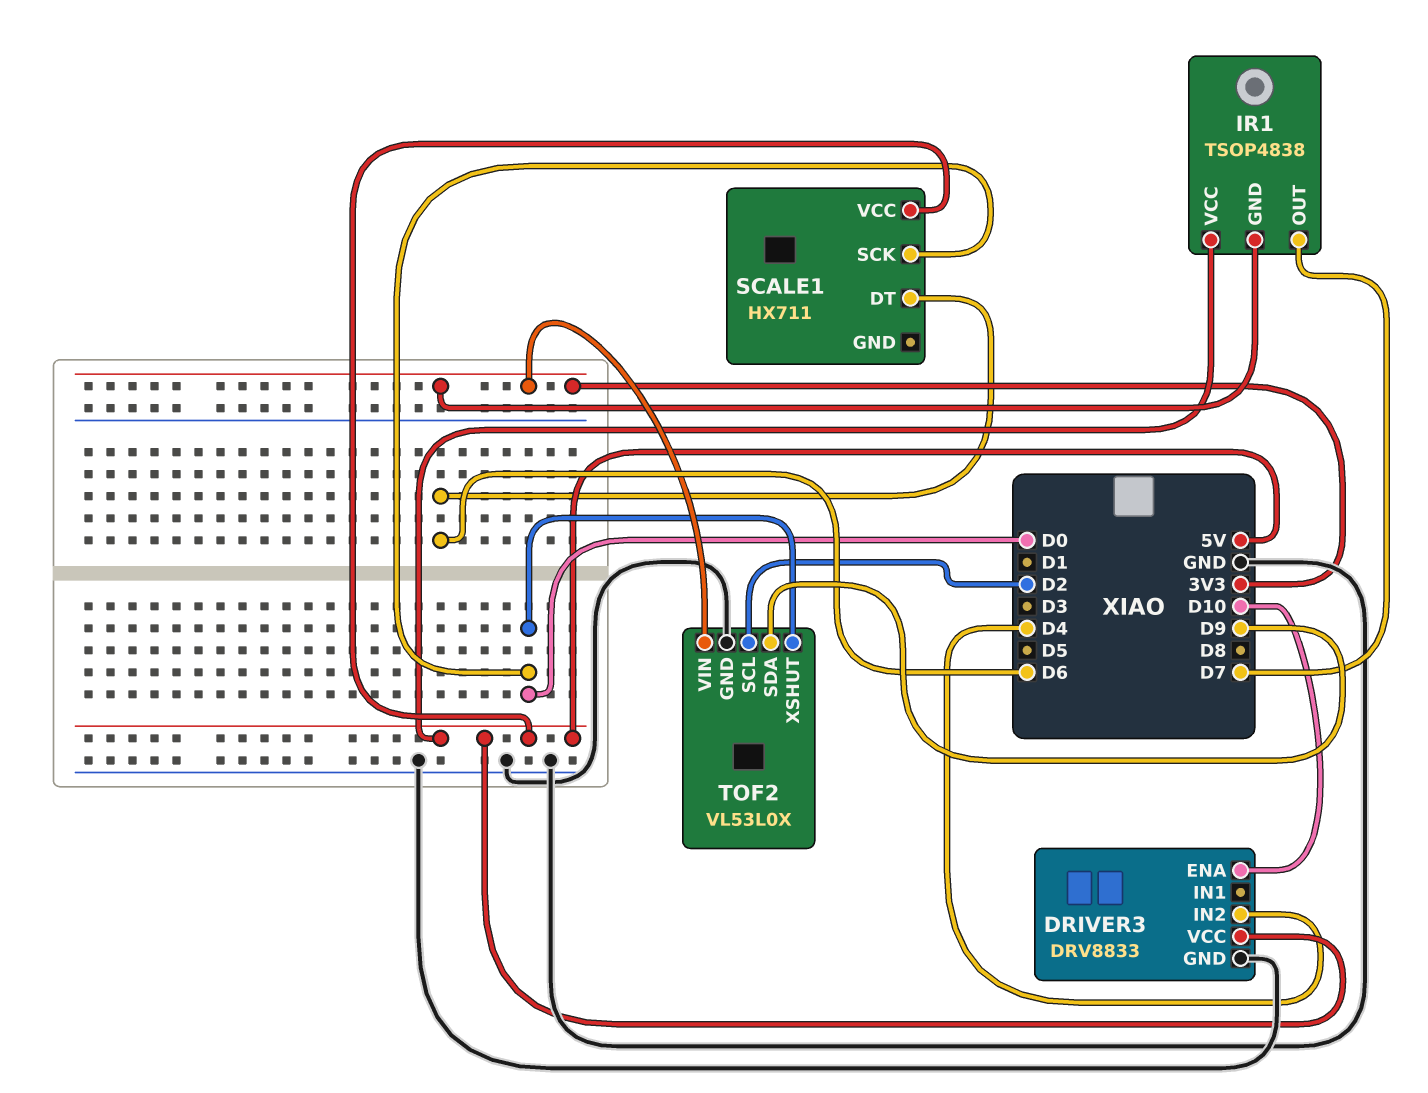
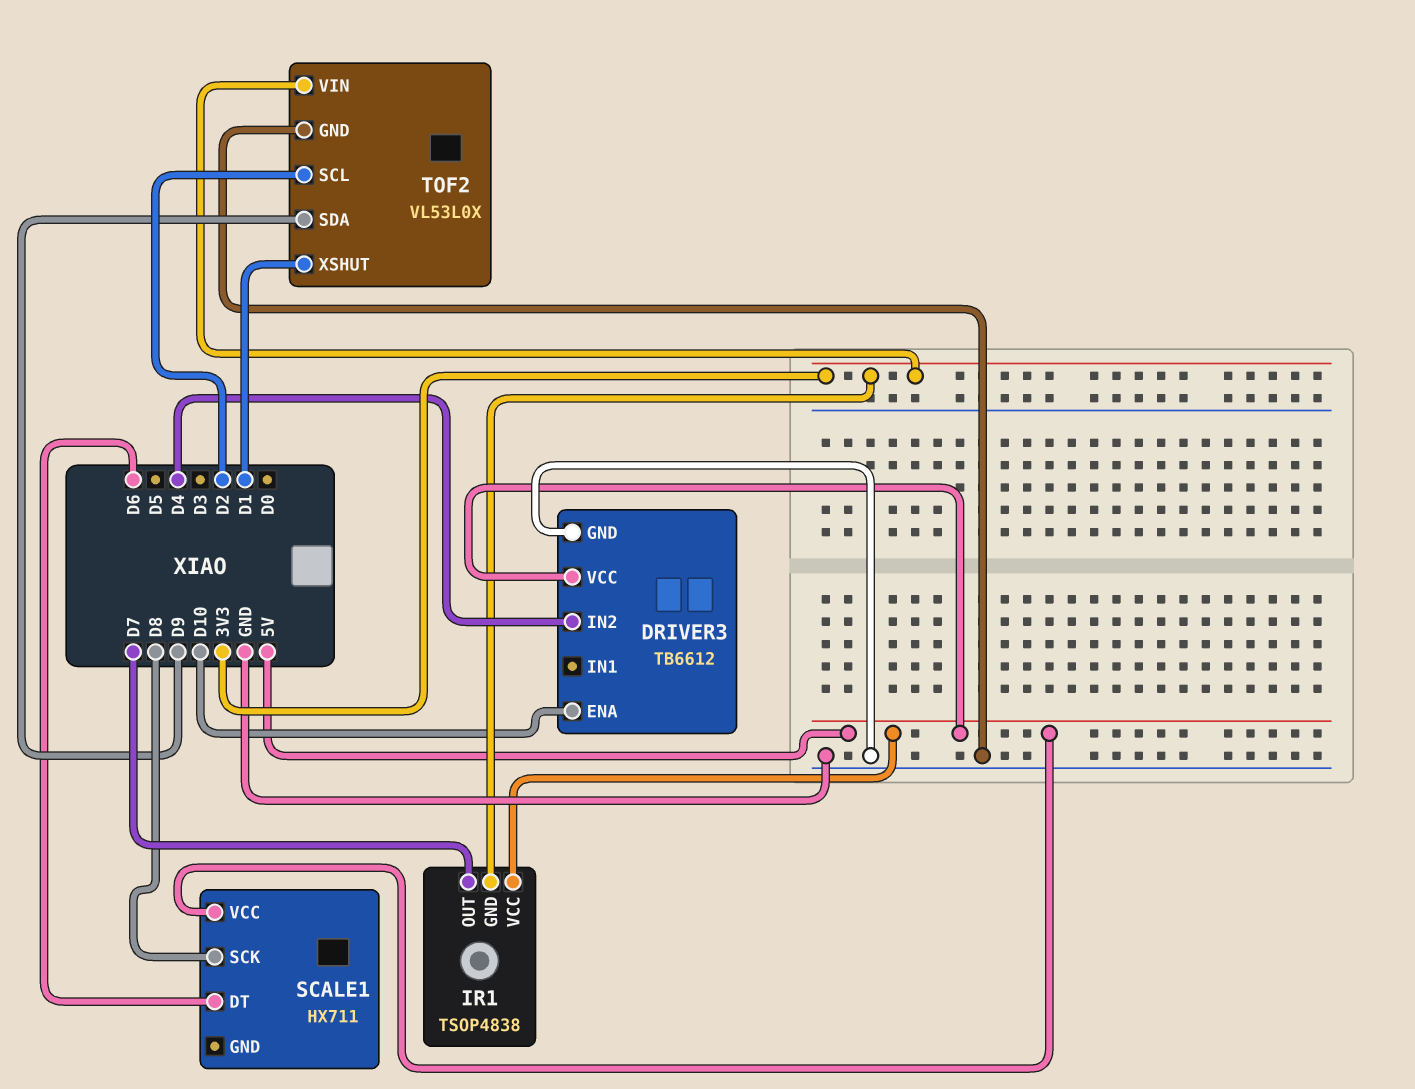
DRIVER3: DRV8833 -> TB6612
SCALE1 pin SCK: D0 -> D8
TOF2 pin XSHUT: D0 -> D1

